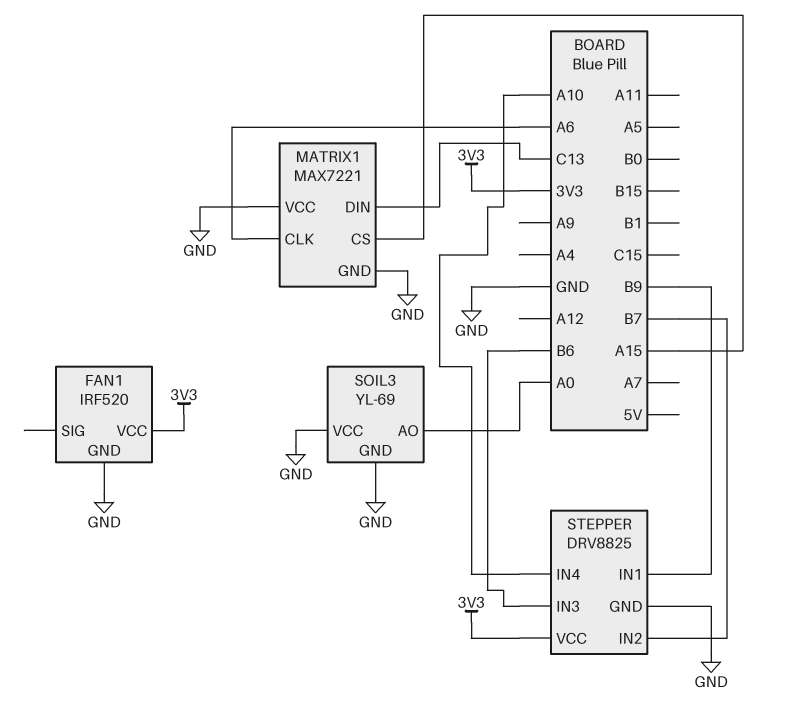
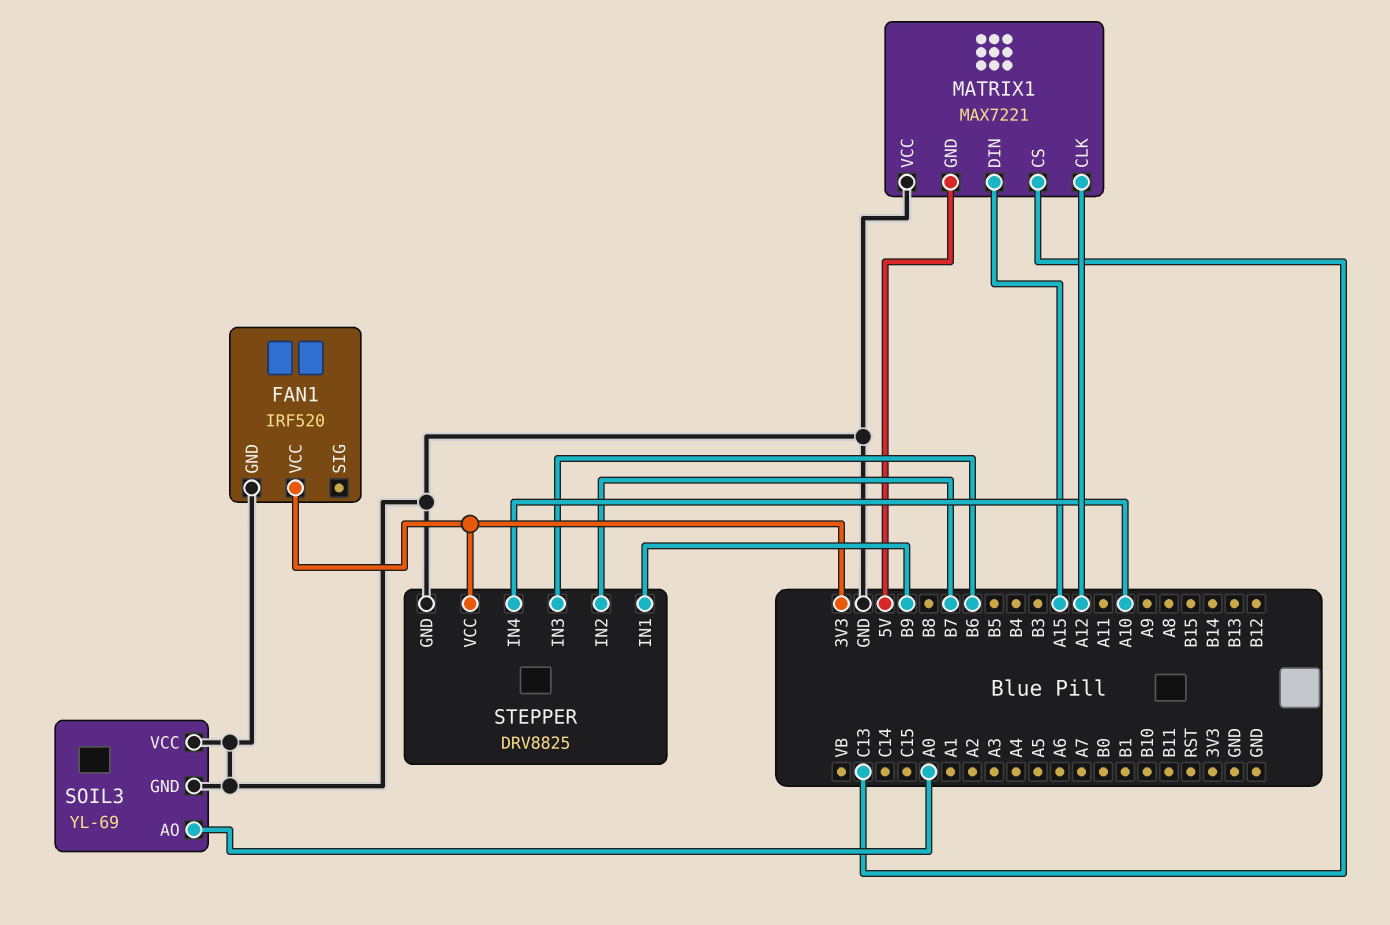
MATRIX1 pin CLK: A6 -> A12
MATRIX1 pin CS: A15 -> C13
MATRIX1 pin DIN: C13 -> A15
MATRIX1 pin GND: GND -> 5V

